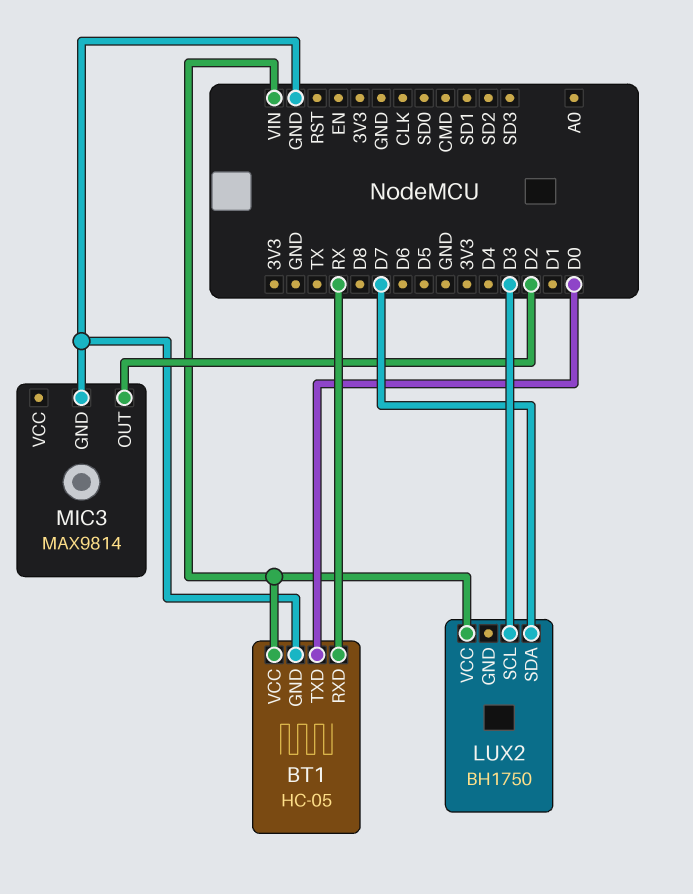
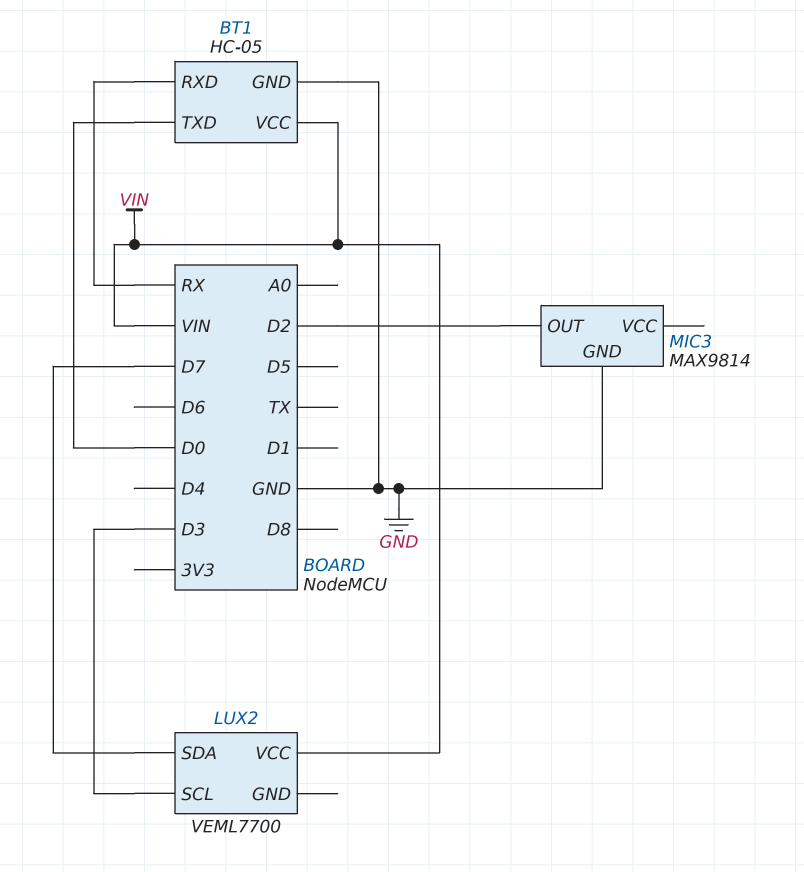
LUX2: BH1750 -> VEML7700

